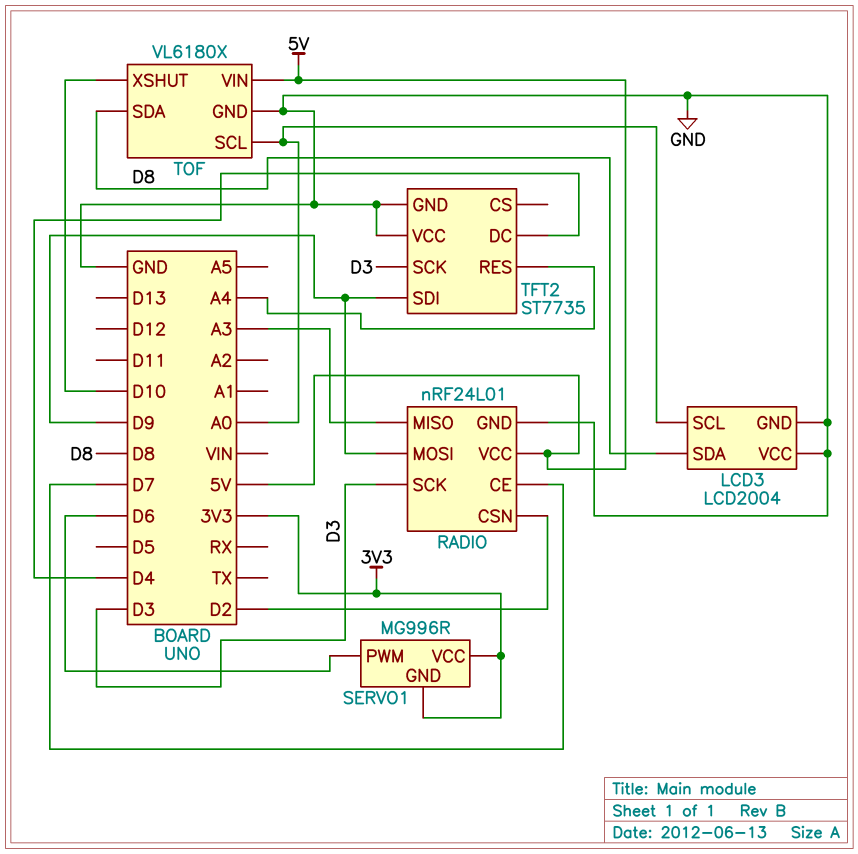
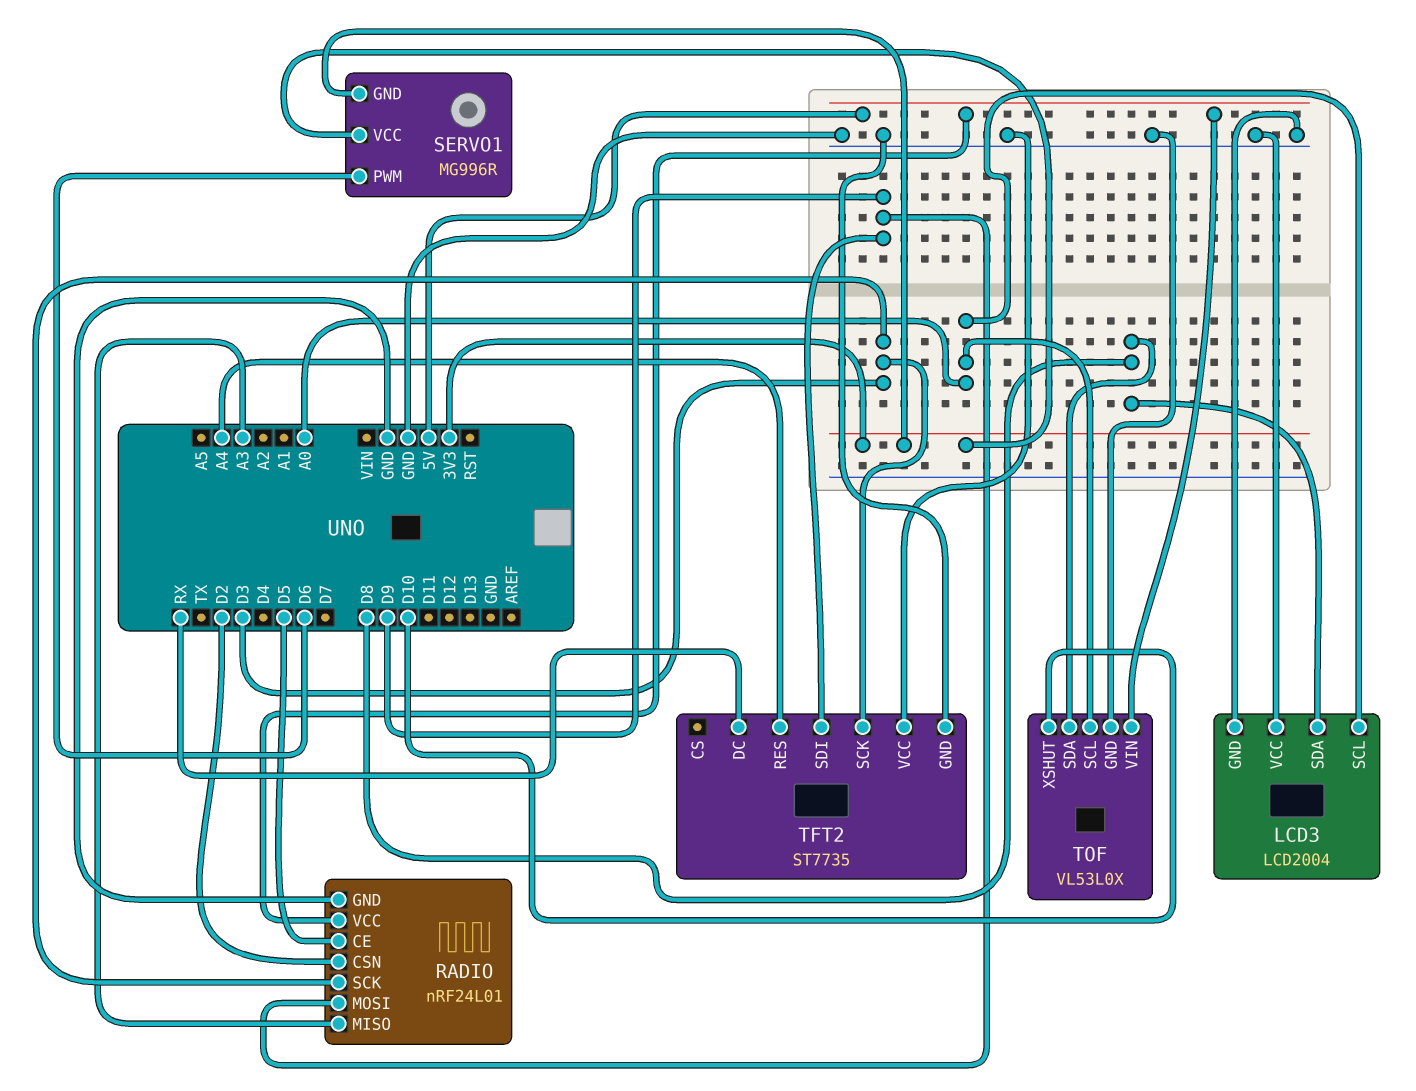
RADIO pin CE: D7 -> D5
TFT2 pin DC: D4 -> RX
TOF: VL6180X -> VL53L0X

